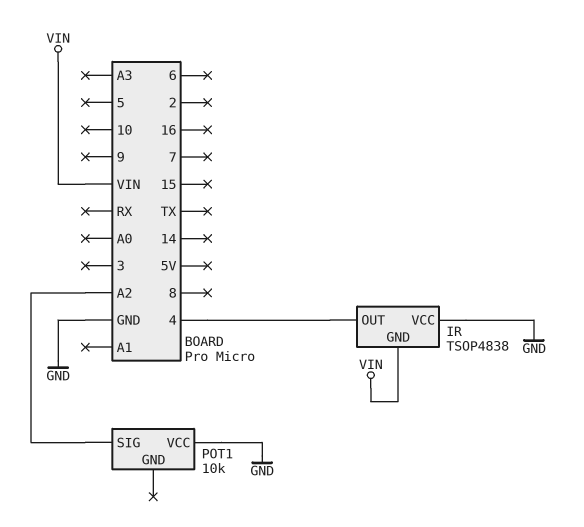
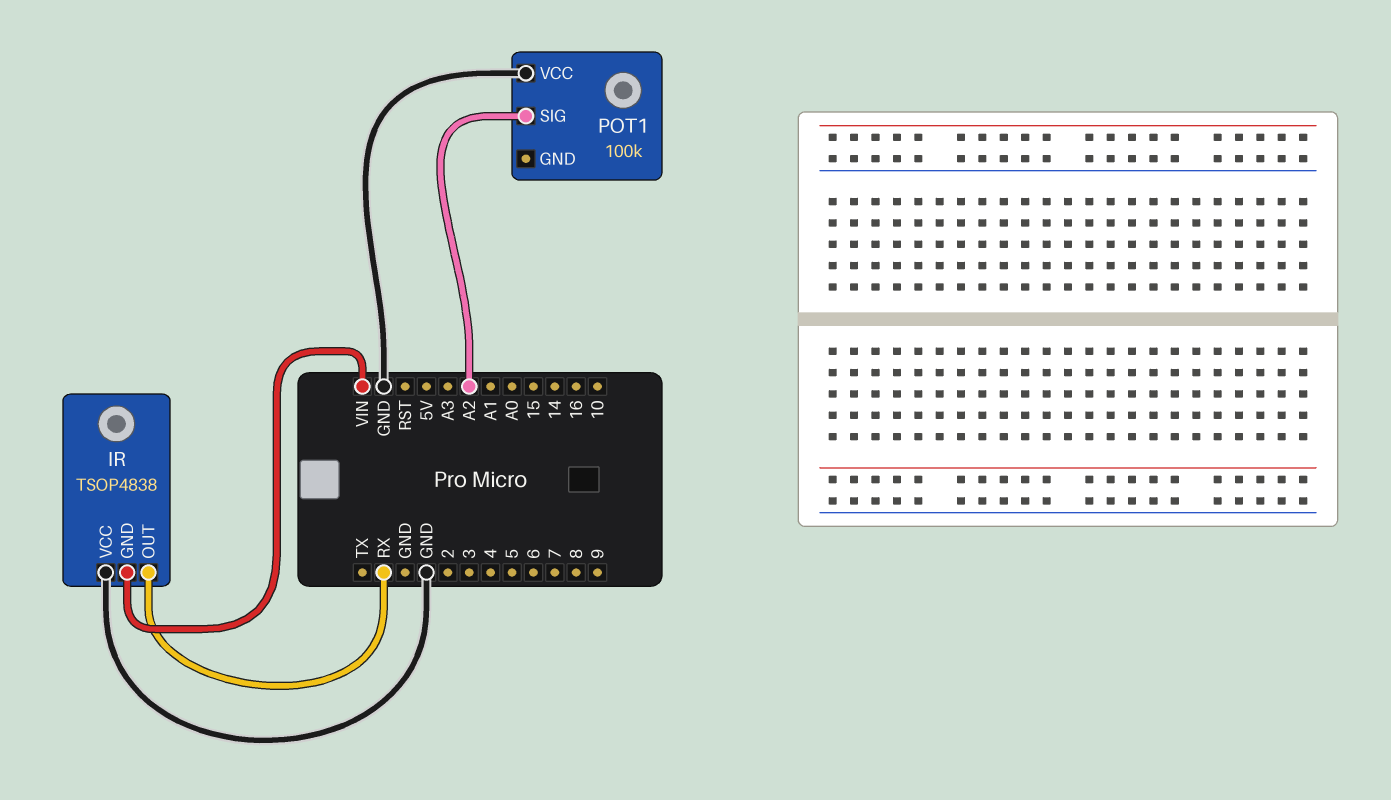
IR pin OUT: 4 -> RX
POT1: 10k -> 100k

